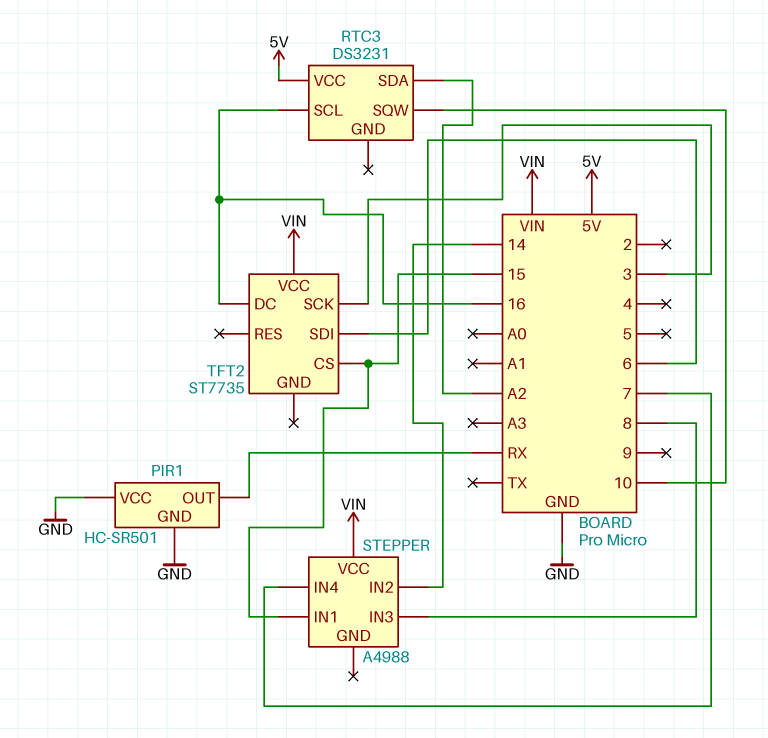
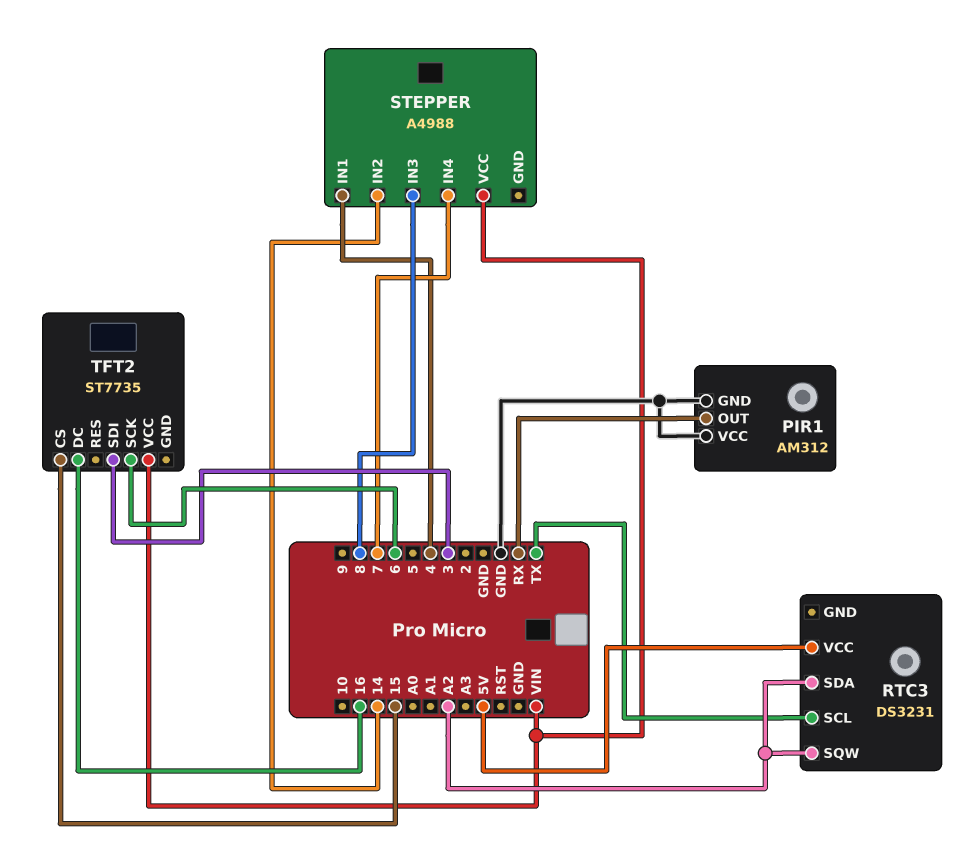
PIR1: HC-SR501 -> AM312
RTC3 pin SCL: 16 -> TX
RTC3 pin SQW: 10 -> A2
STEPPER pin IN1: 15 -> 4
TFT2 pin SCK: 3 -> 6
TFT2 pin SDI: 6 -> 3

